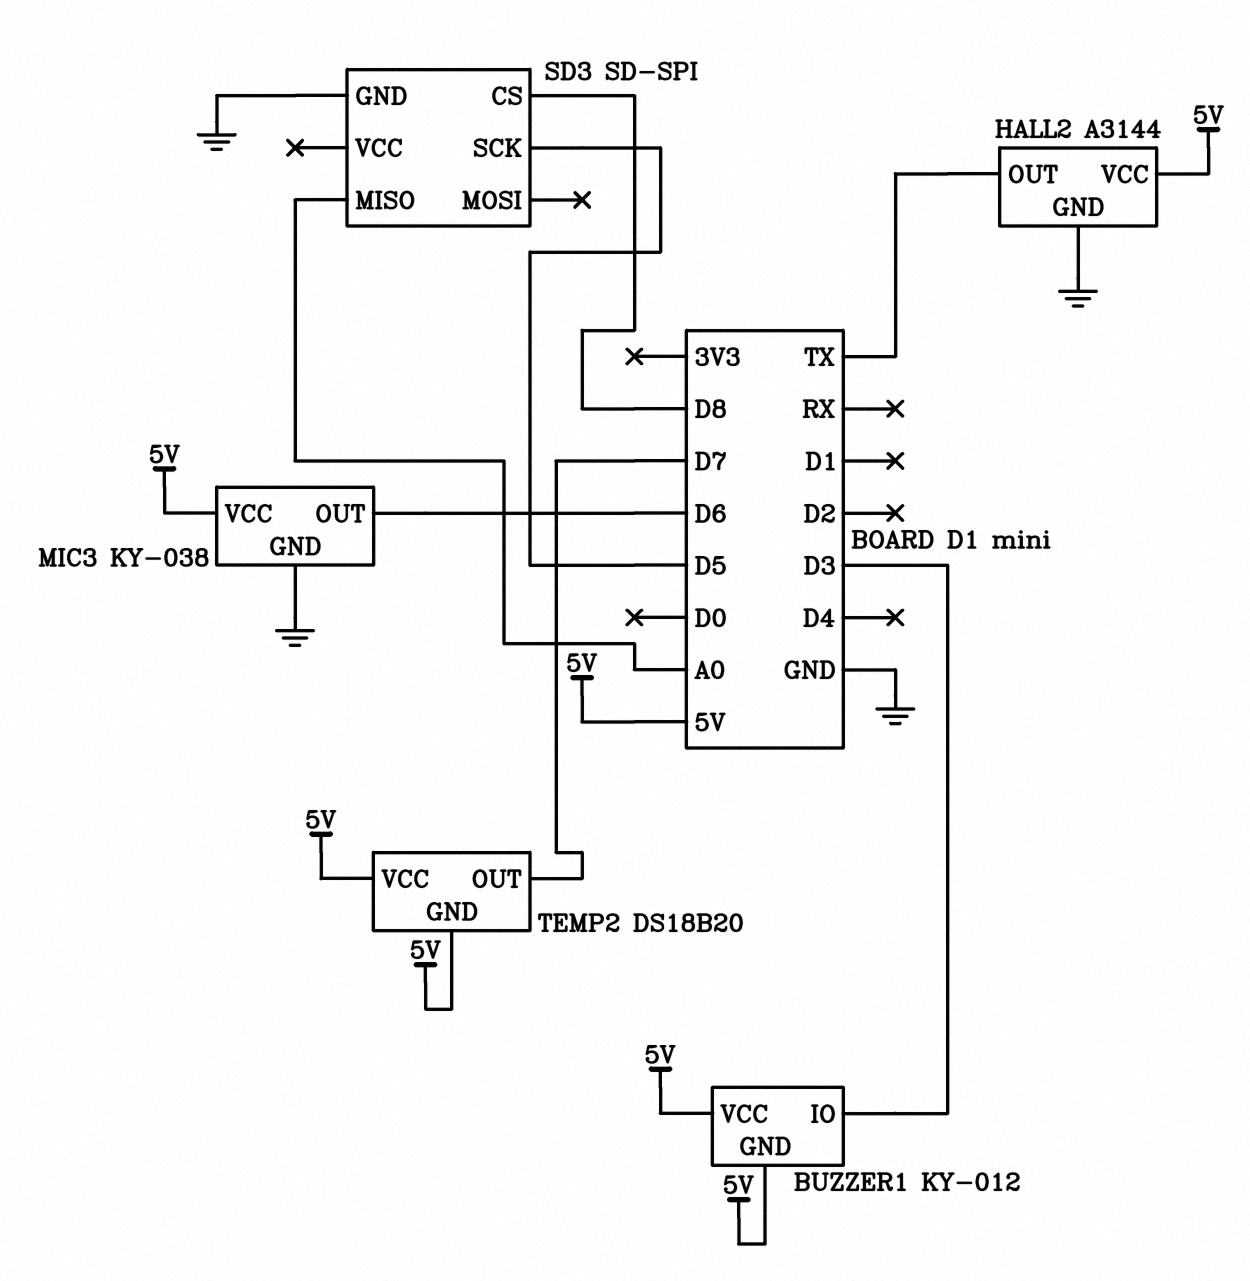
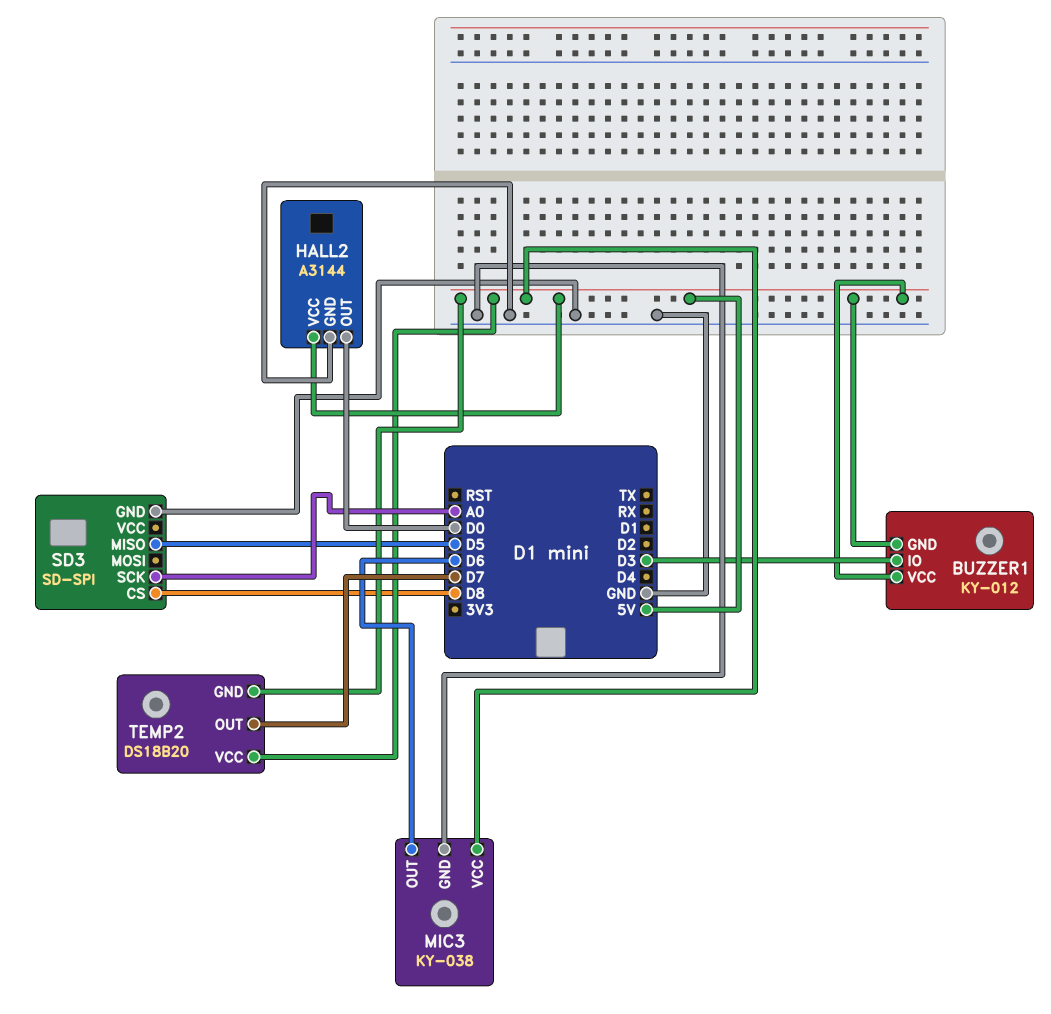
HALL2 pin OUT: TX -> D0
SD3 pin MISO: A0 -> D5
SD3 pin SCK: D5 -> A0

